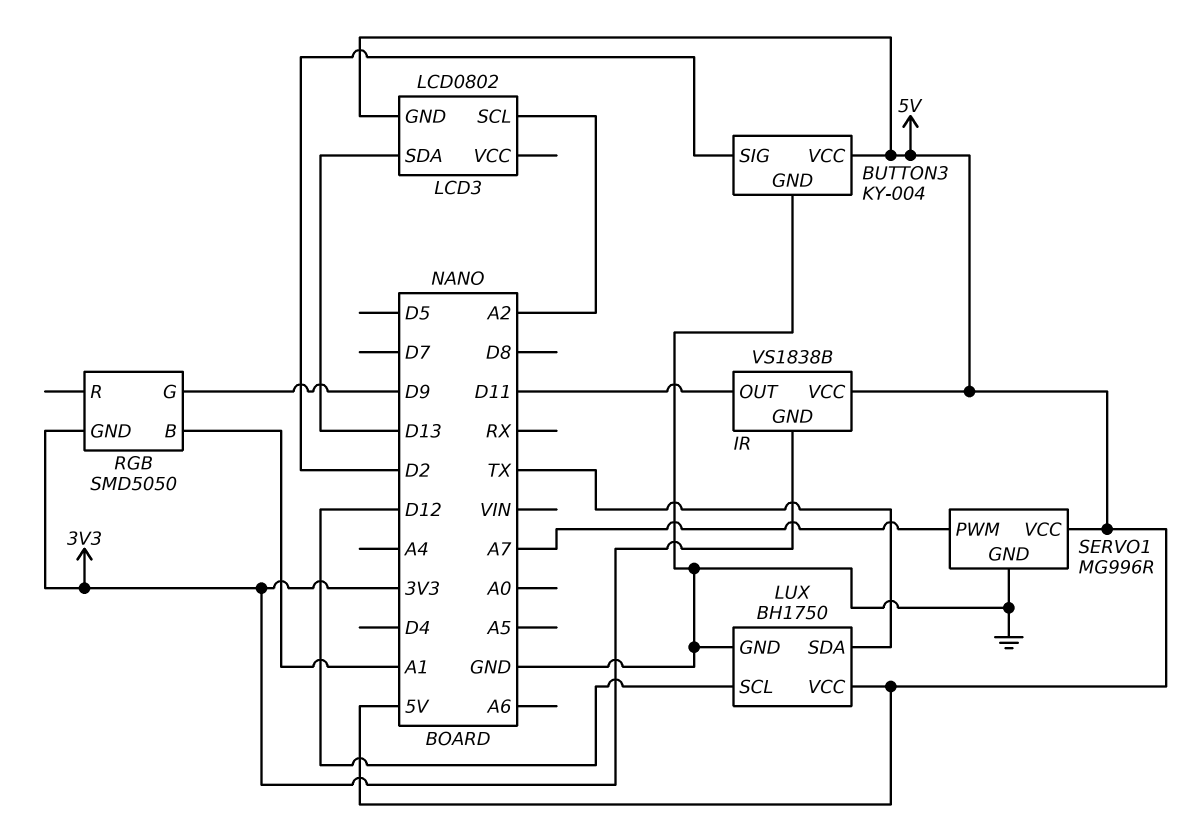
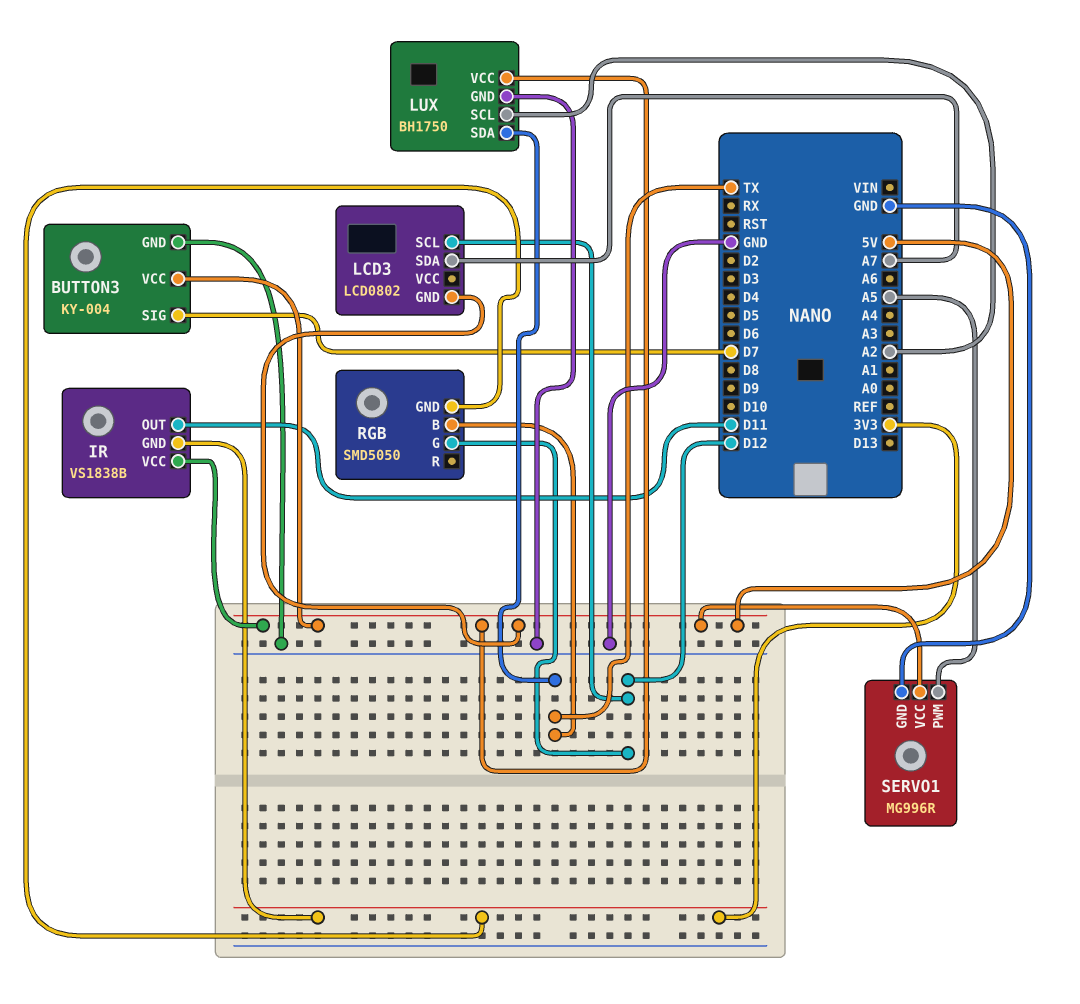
BUTTON3 pin SIG: D2 -> D7
LCD3 pin SCL: A2 -> D12
LCD3 pin SDA: D13 -> A7
LUX pin SCL: D12 -> A2
RGB pin B: A1 -> TX
RGB pin G: D9 -> D12
SERVO1 pin PWM: A7 -> A5

